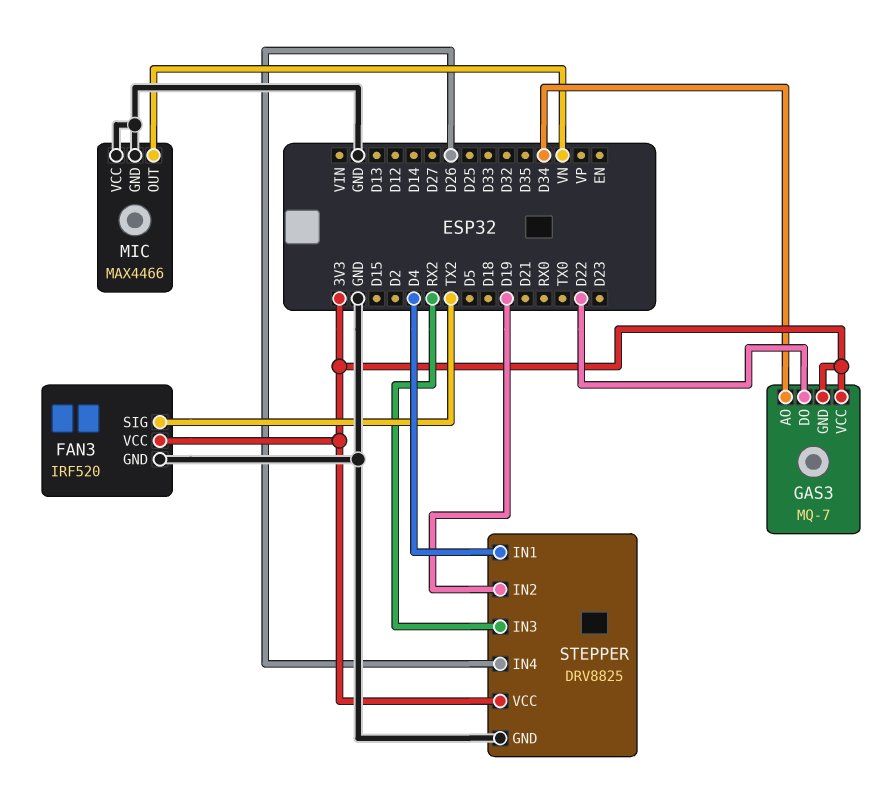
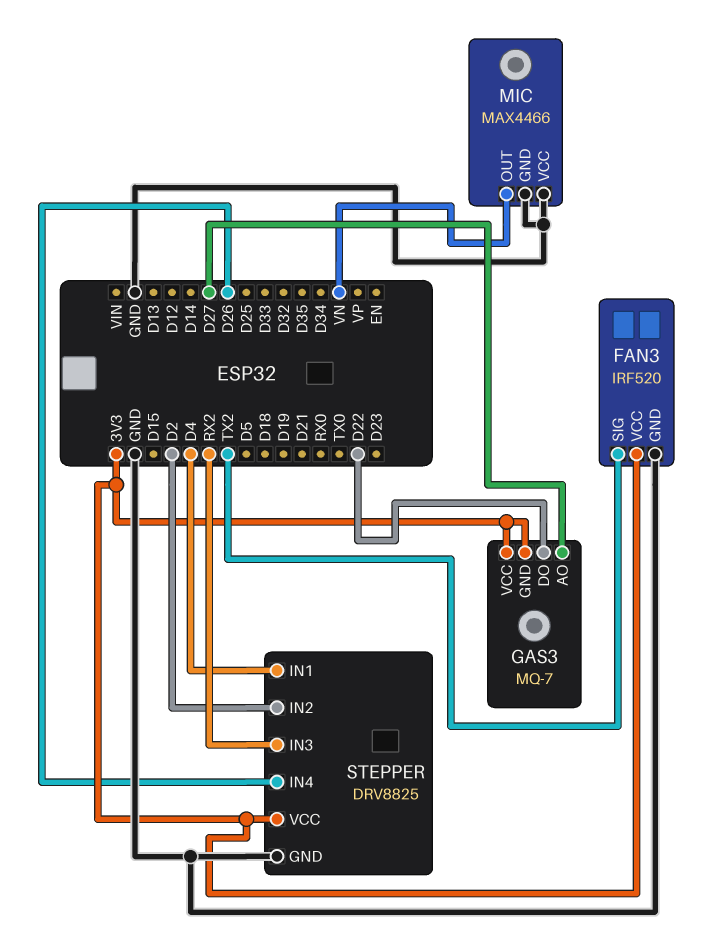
GAS3 pin AO: D34 -> D27
STEPPER pin IN2: D19 -> D2

